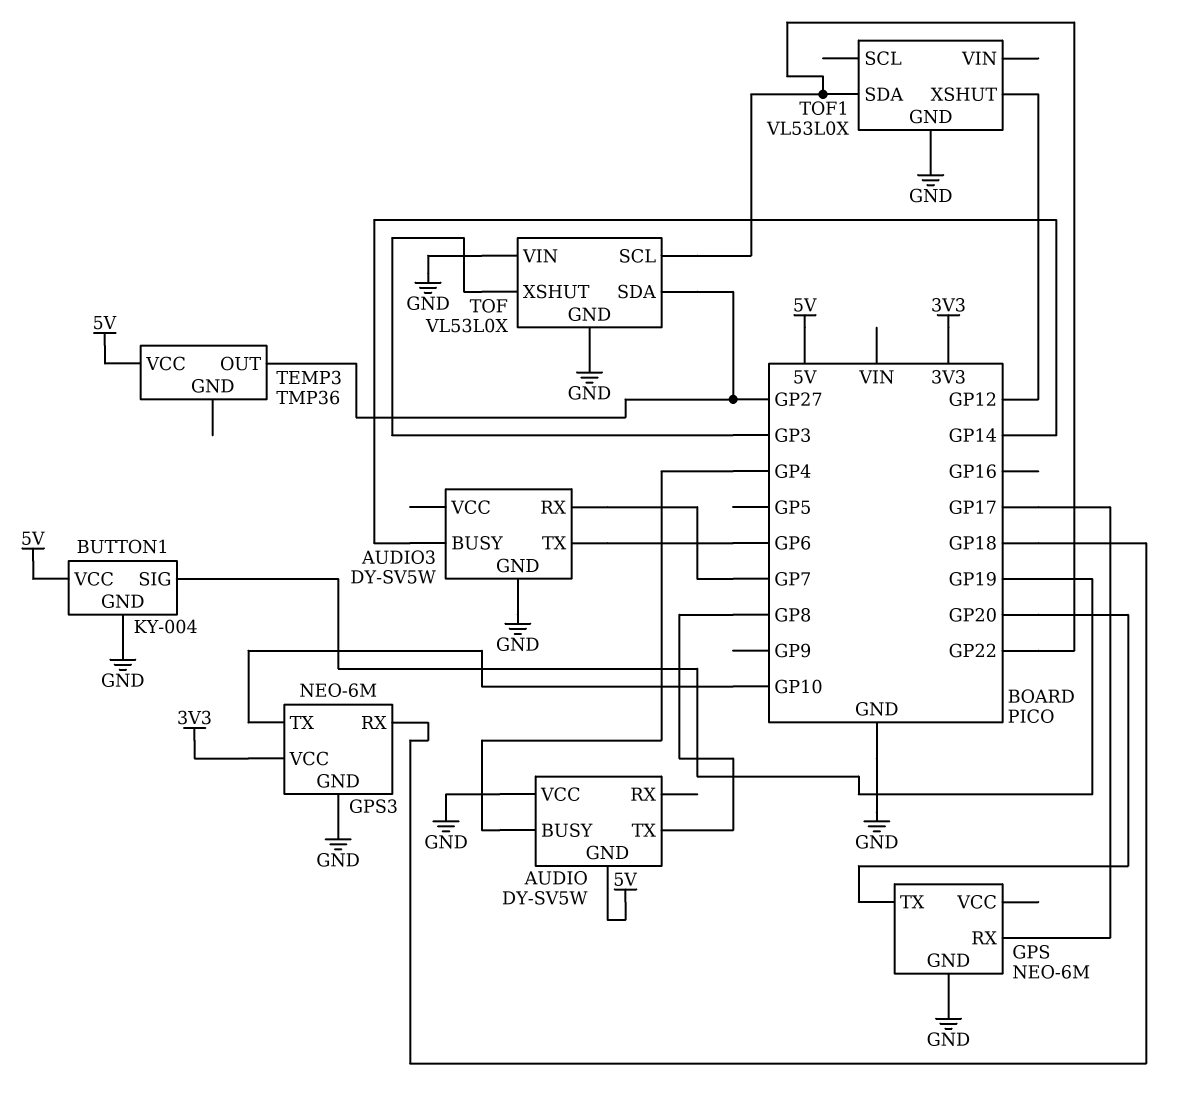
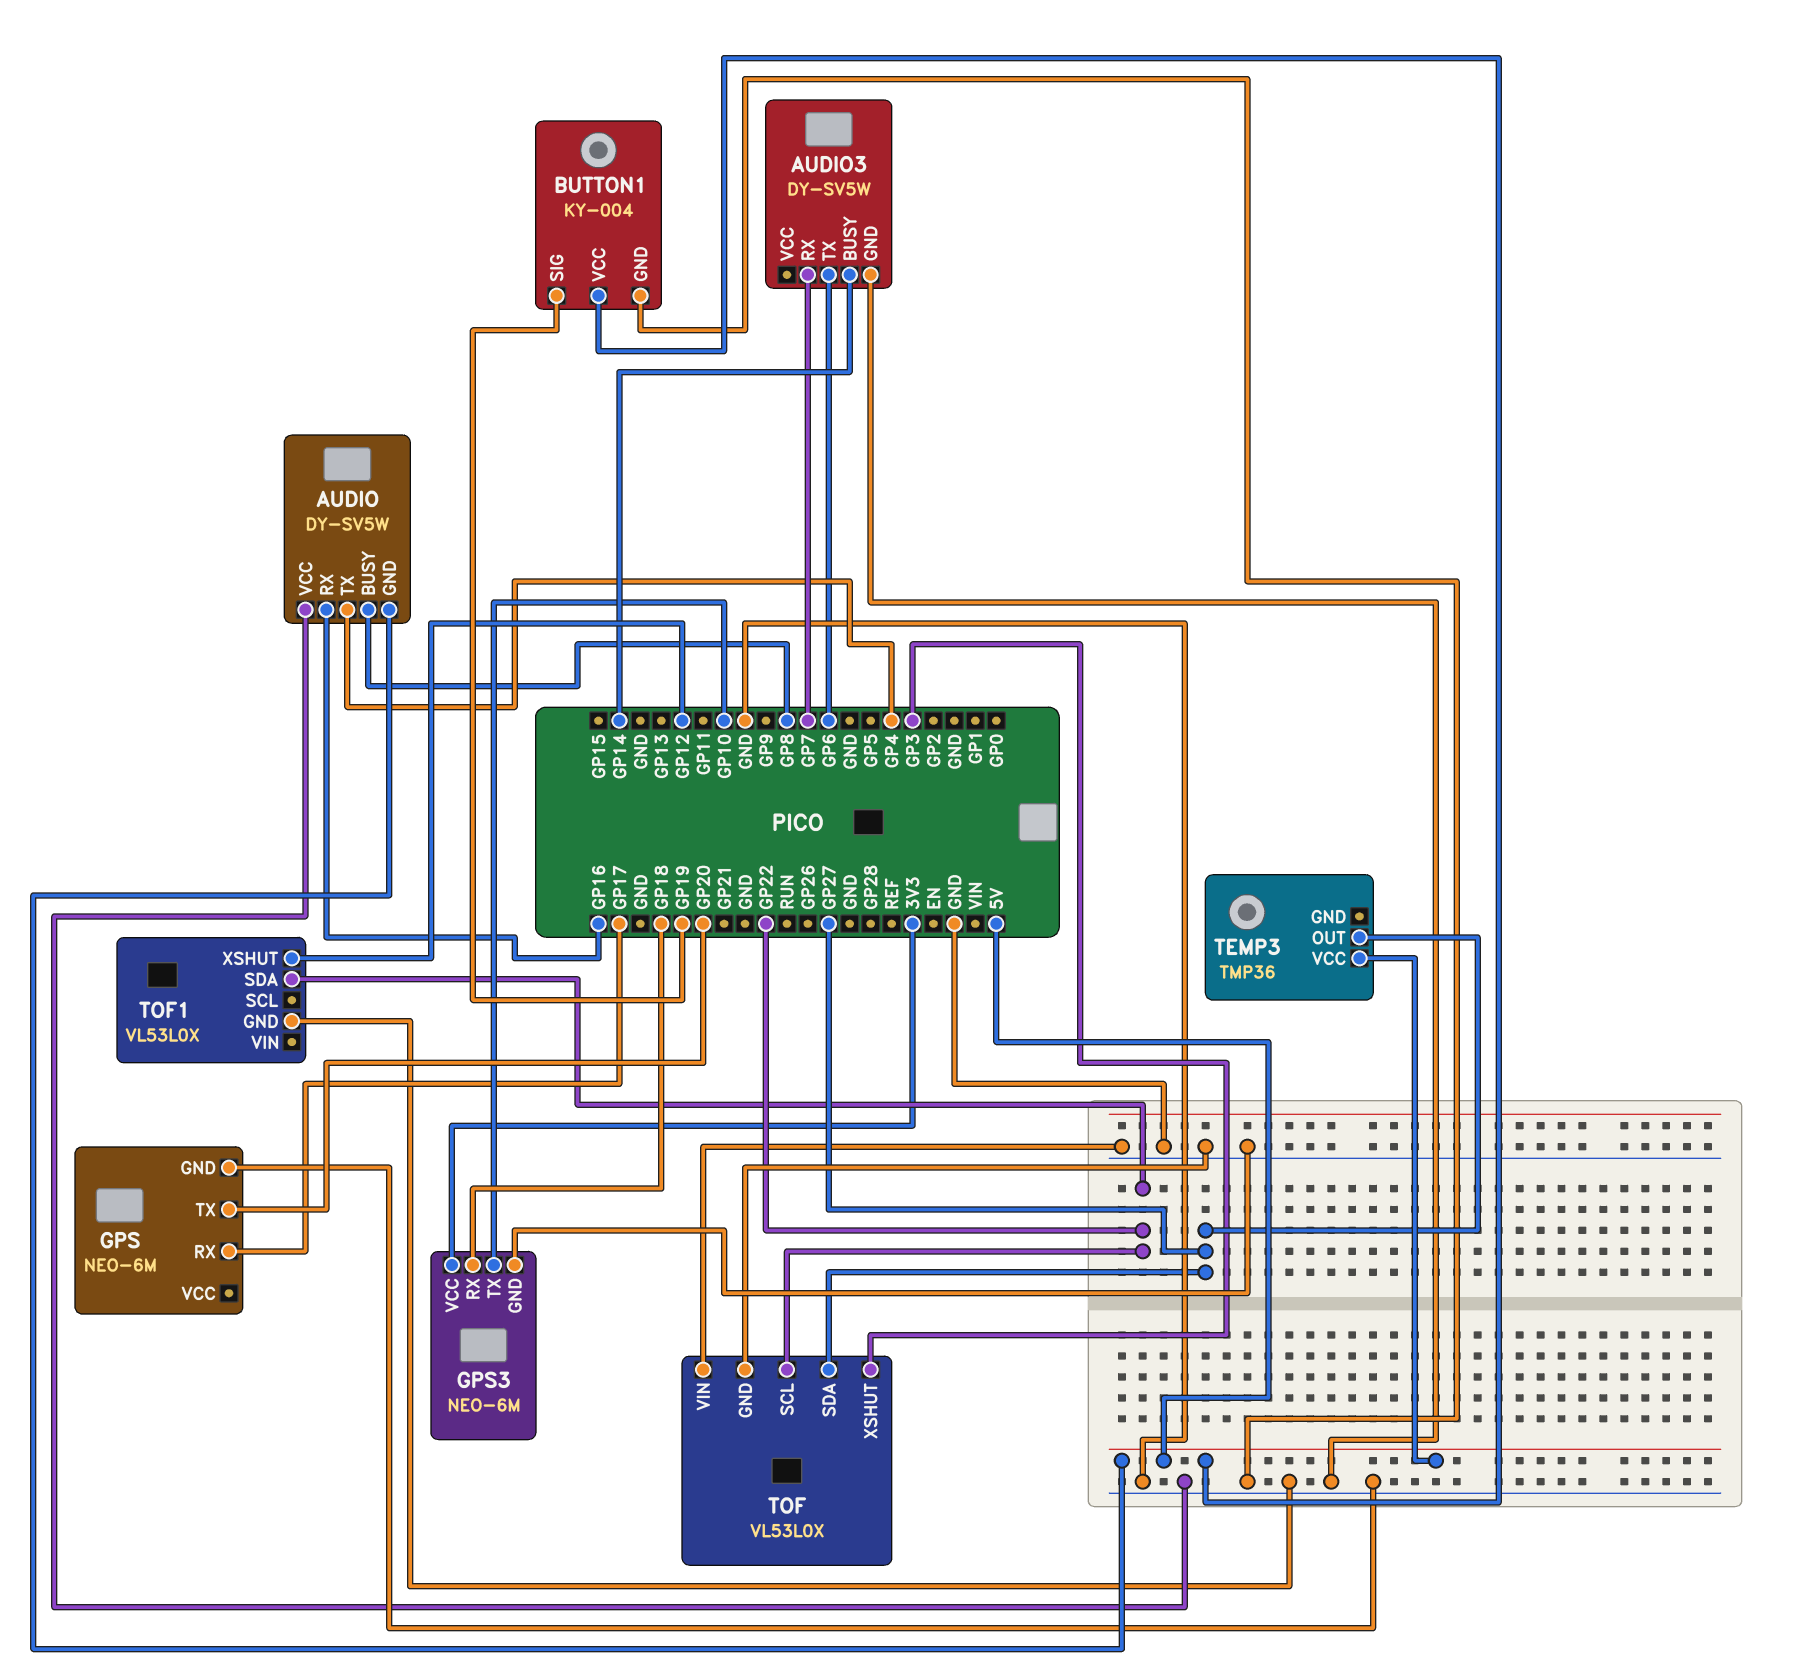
AUDIO pin BUSY: GP4 -> GP8
AUDIO pin RX: none -> GP16
AUDIO pin TX: GP8 -> GP4

